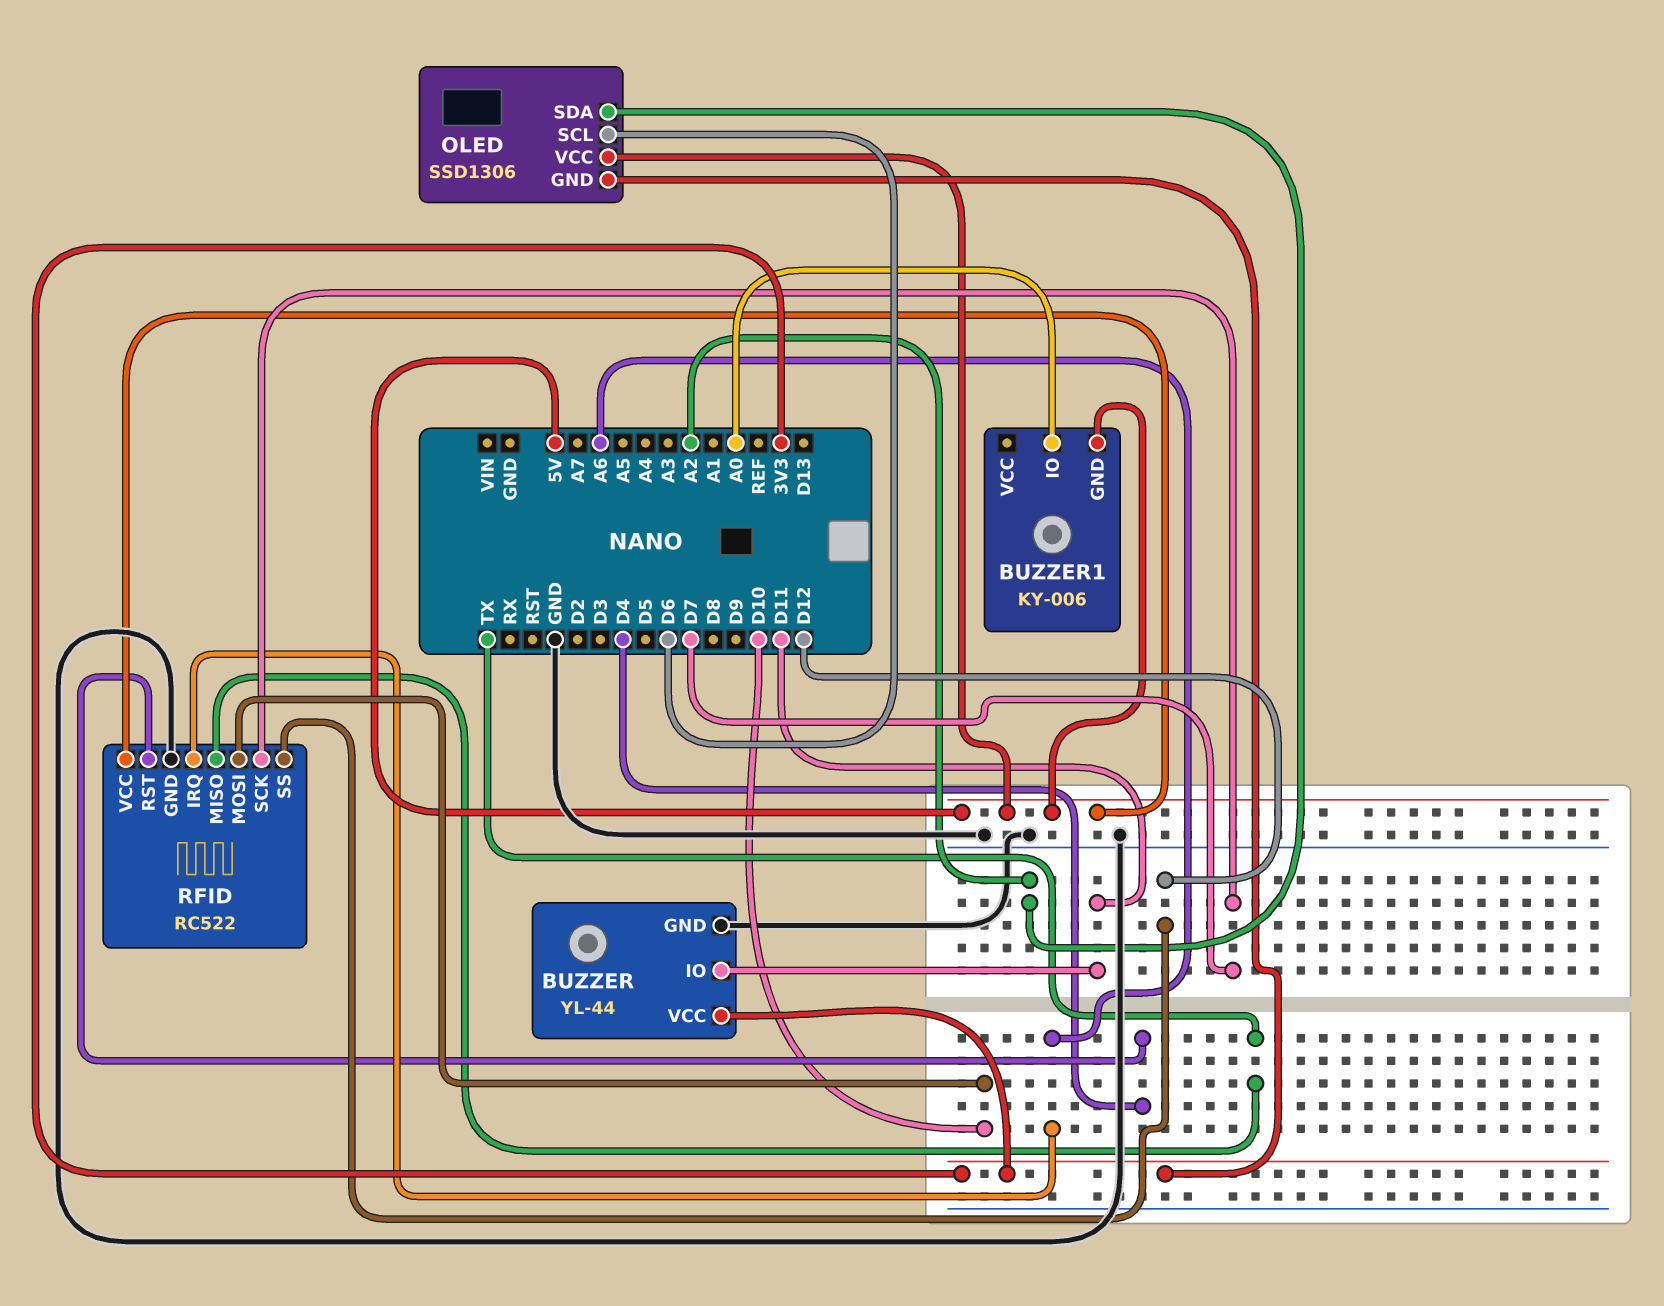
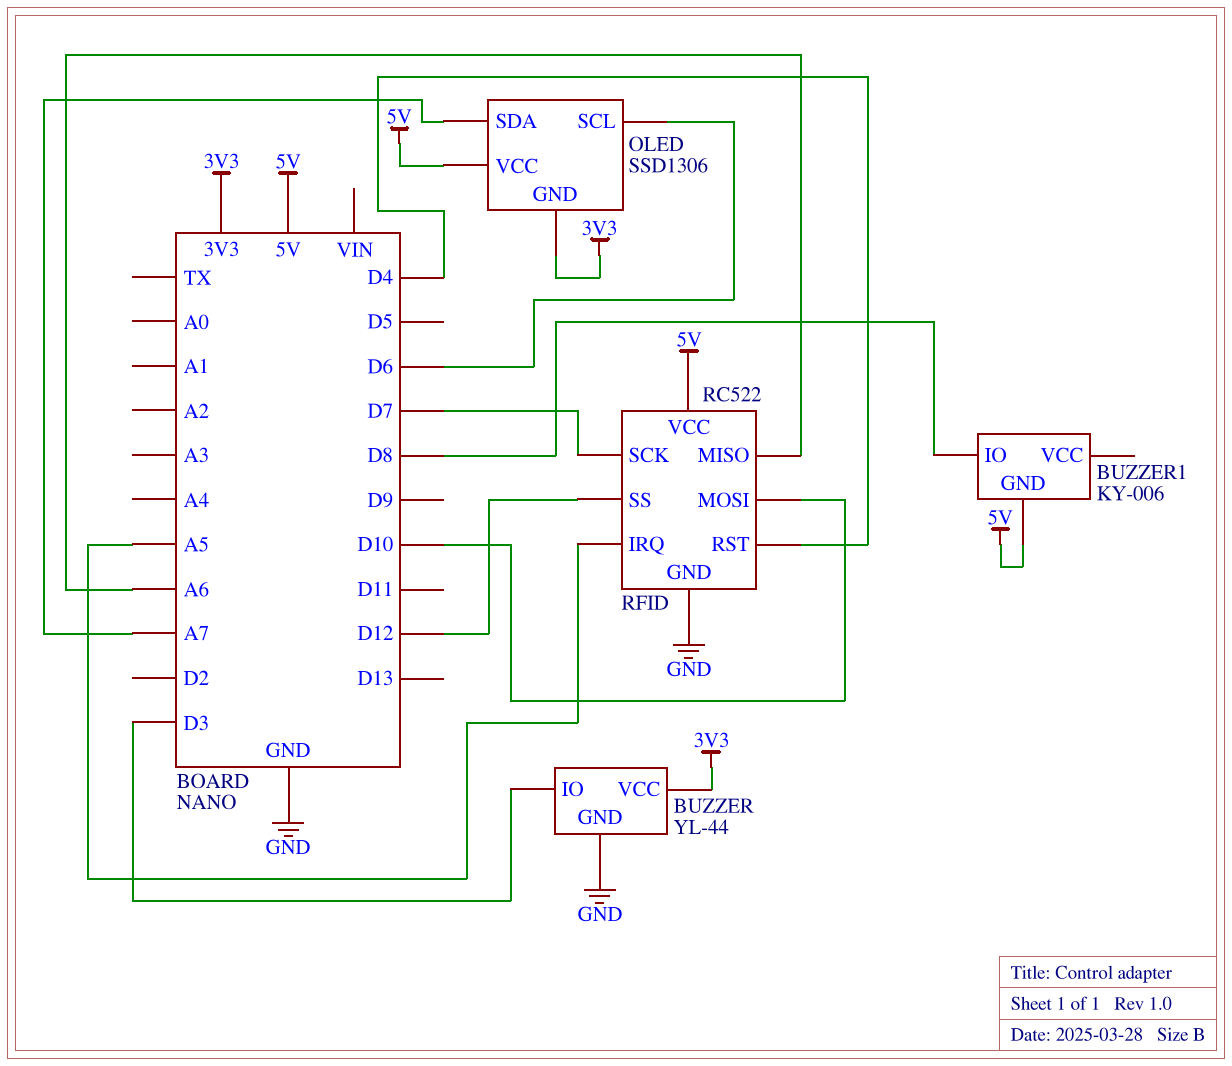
BUZZER pin IO: D11 -> D3
BUZZER1 pin IO: A0 -> D8
OLED pin SDA: A2 -> A7
RFID pin IRQ: A6 -> A5
RFID pin MISO: TX -> A6

